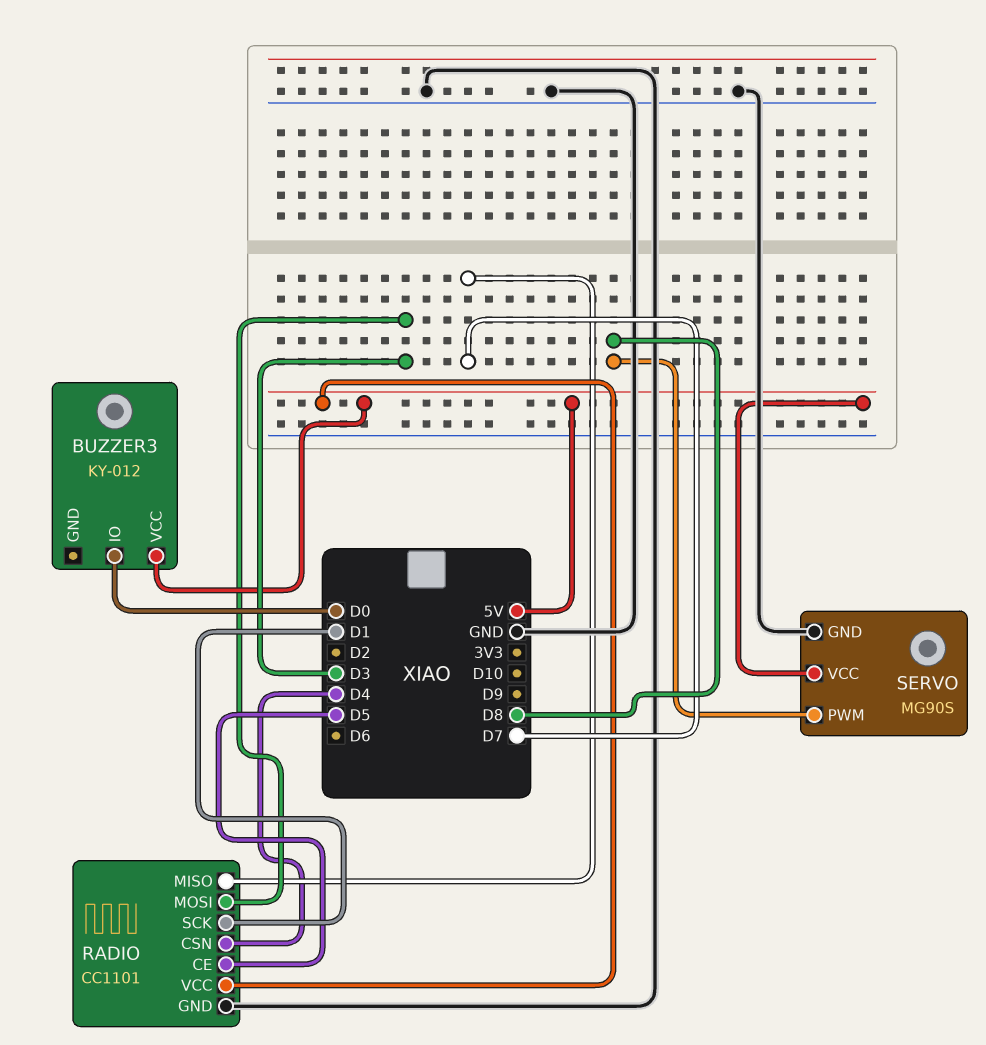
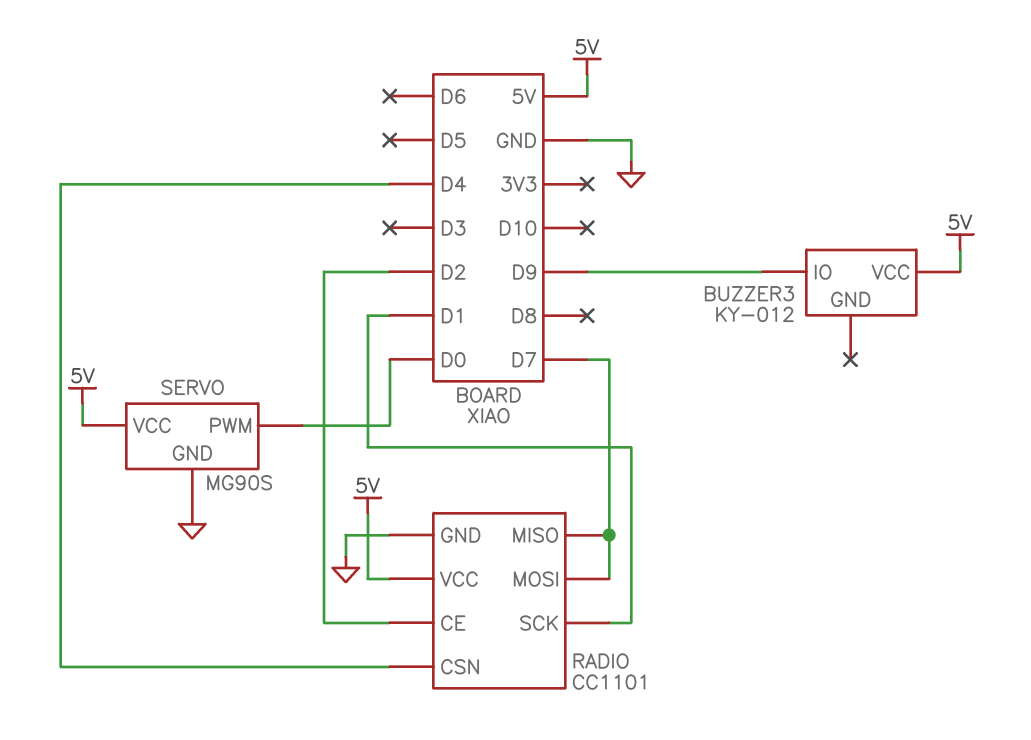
BUZZER3 pin IO: D0 -> D9
RADIO pin CE: D5 -> D2
RADIO pin MOSI: D3 -> D7
SERVO pin PWM: D8 -> D0

